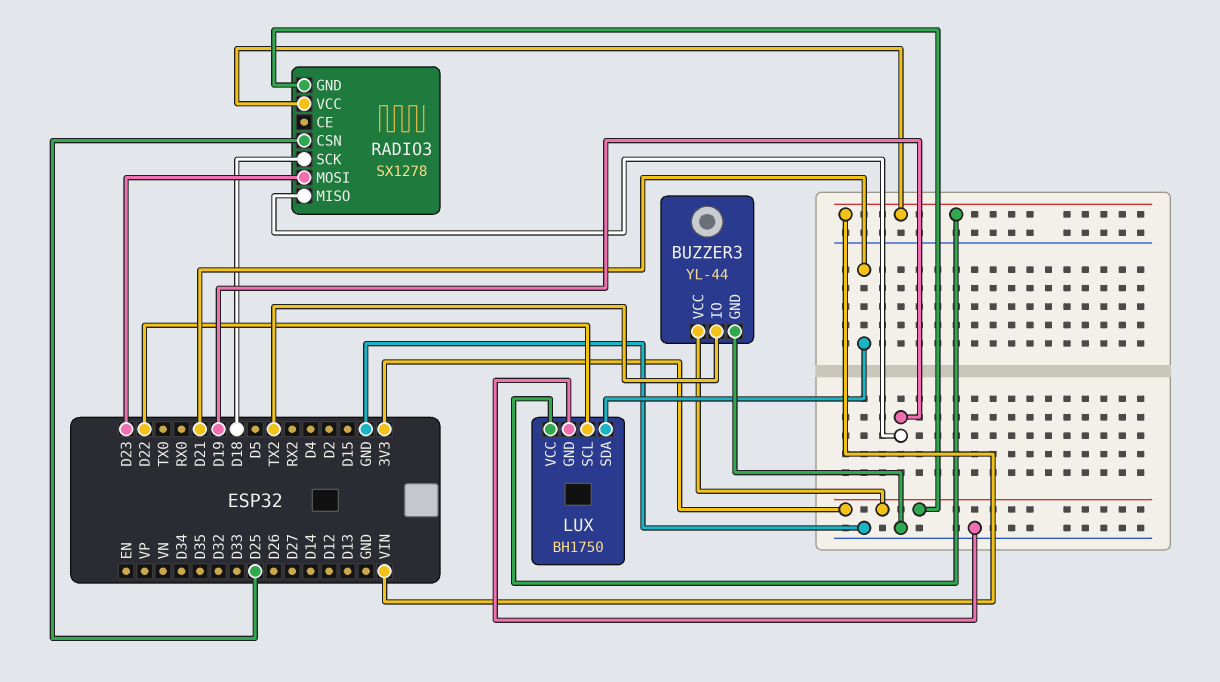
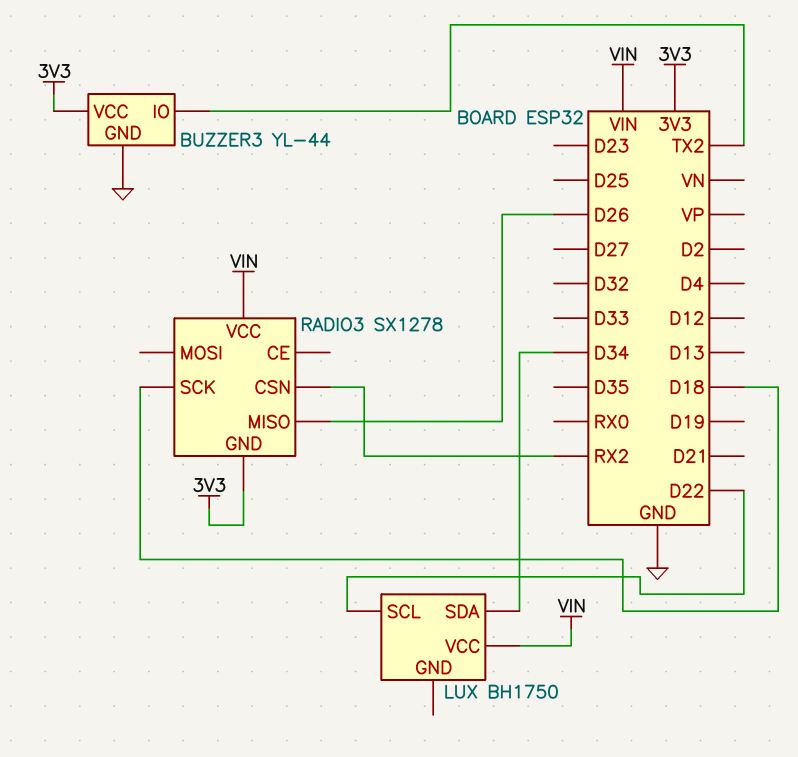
LUX pin GND: GND -> none
LUX pin SDA: D21 -> D34
RADIO3 pin CSN: D25 -> RX2
RADIO3 pin MISO: D19 -> D26
RADIO3 pin MOSI: D23 -> none

